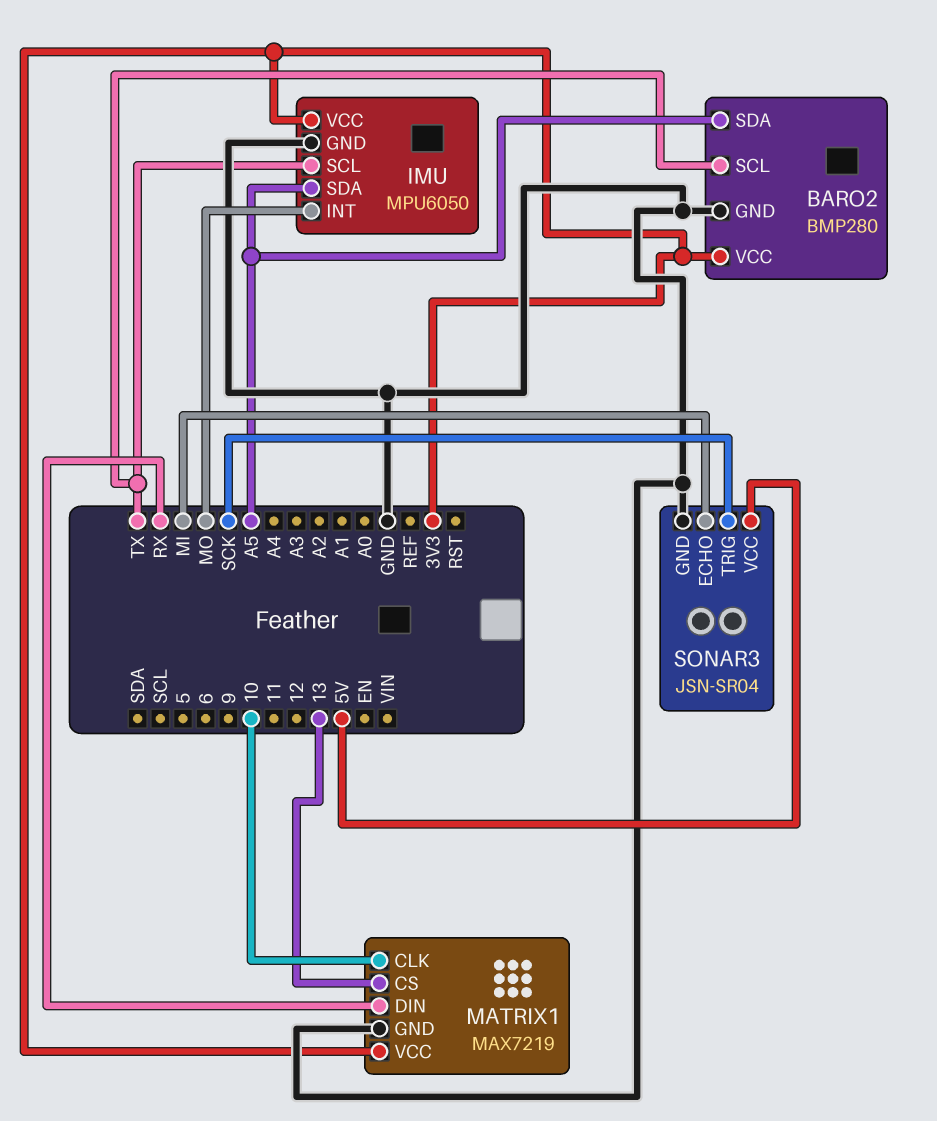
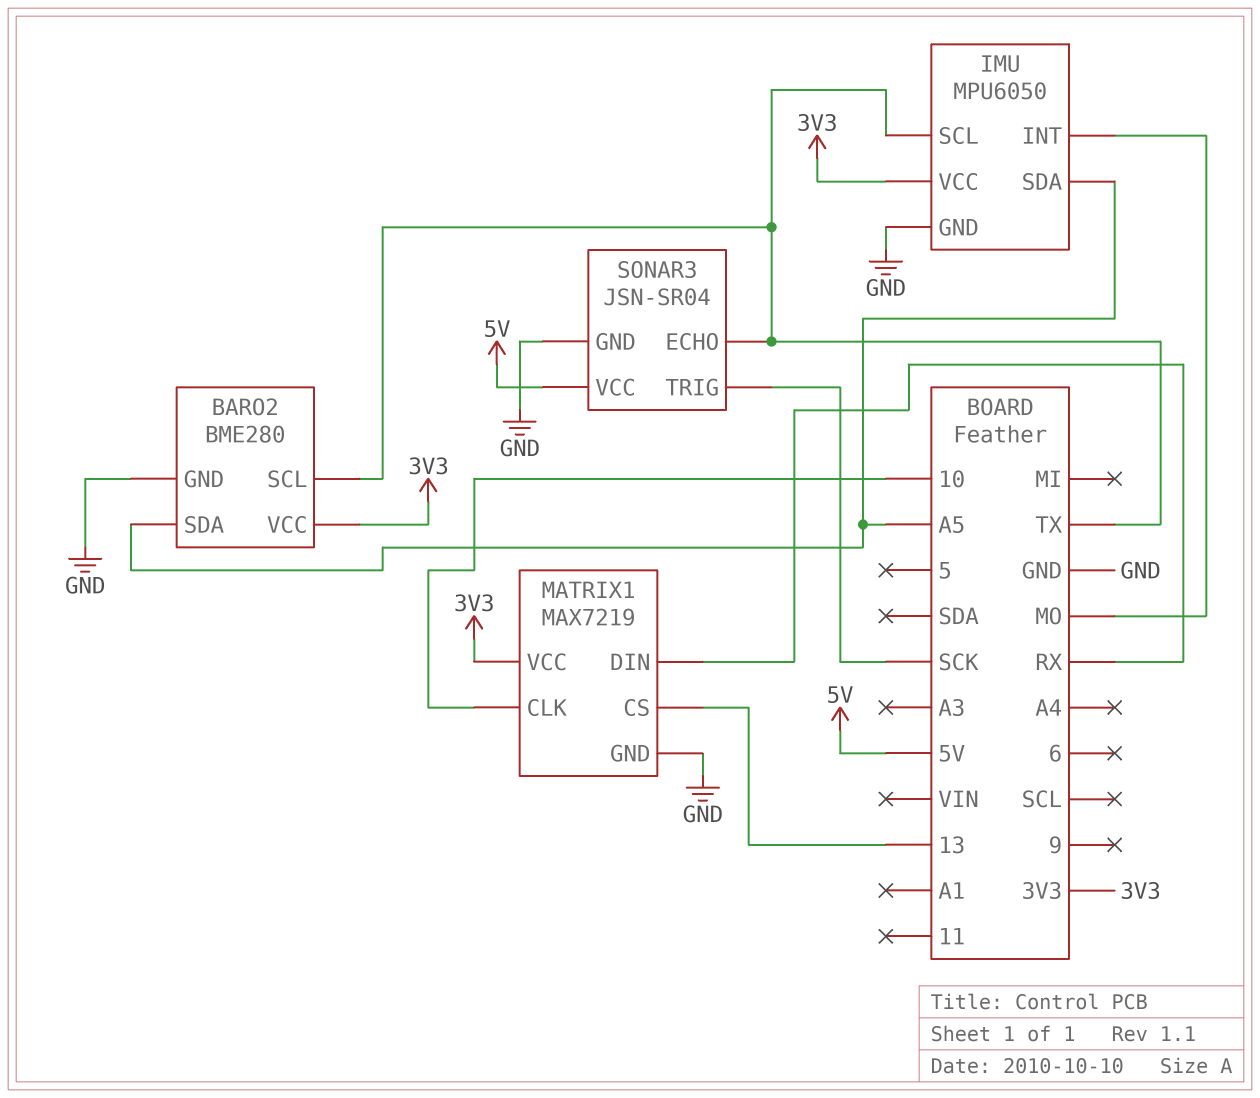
BARO2: BMP280 -> BME280
SONAR3 pin ECHO: MI -> TX

